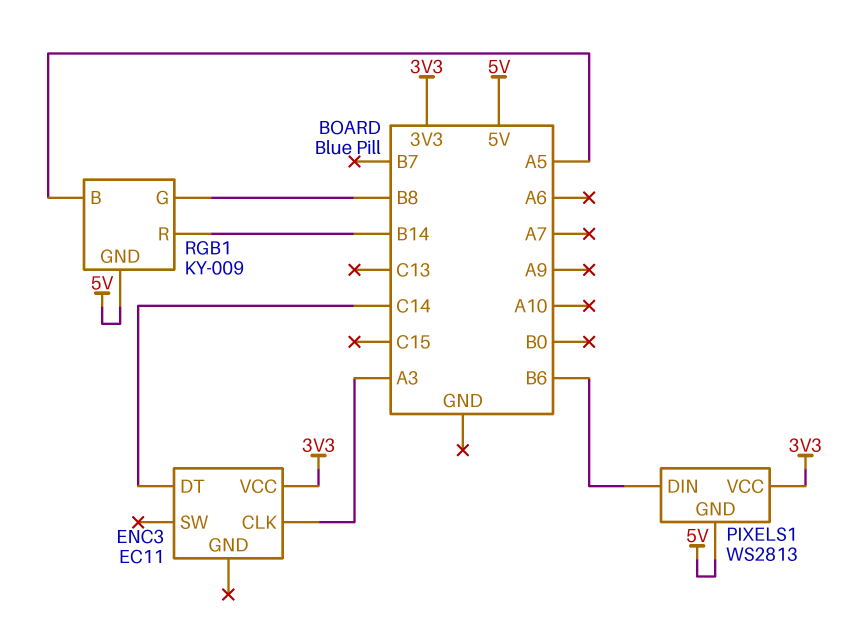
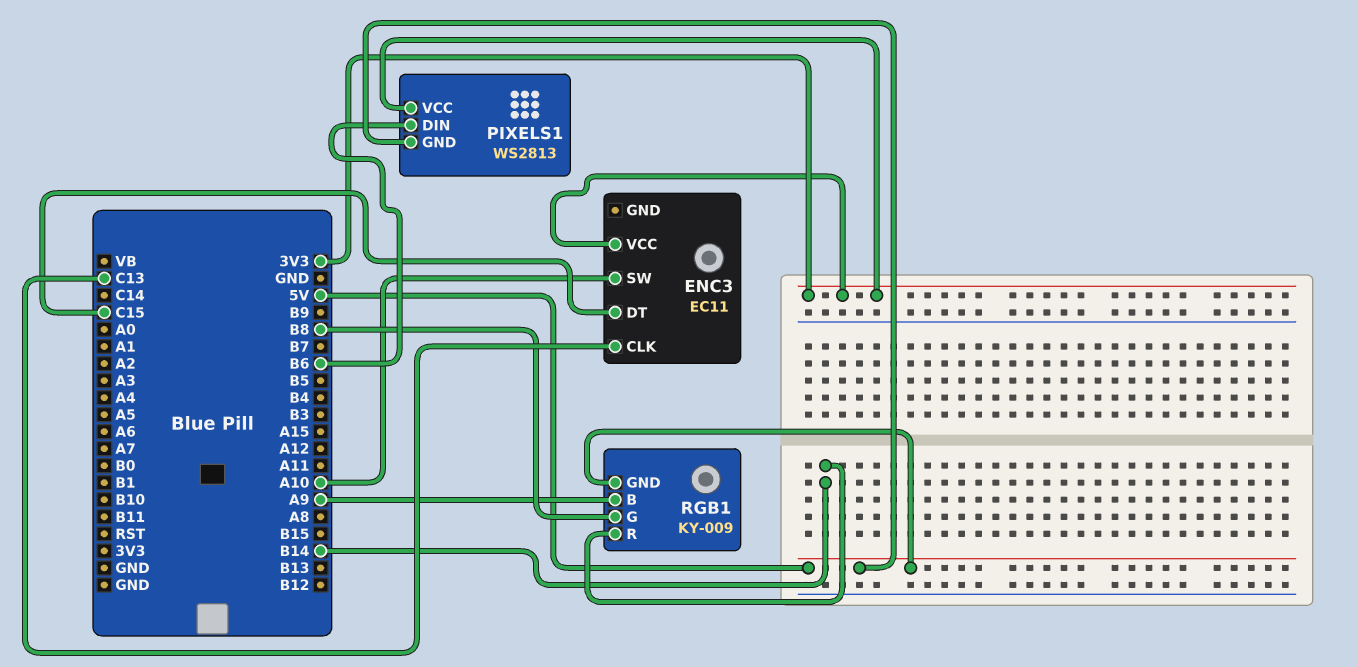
ENC3 pin CLK: A3 -> C13
ENC3 pin DT: C14 -> C15
ENC3 pin SW: none -> A10
RGB1 pin B: A5 -> A9

